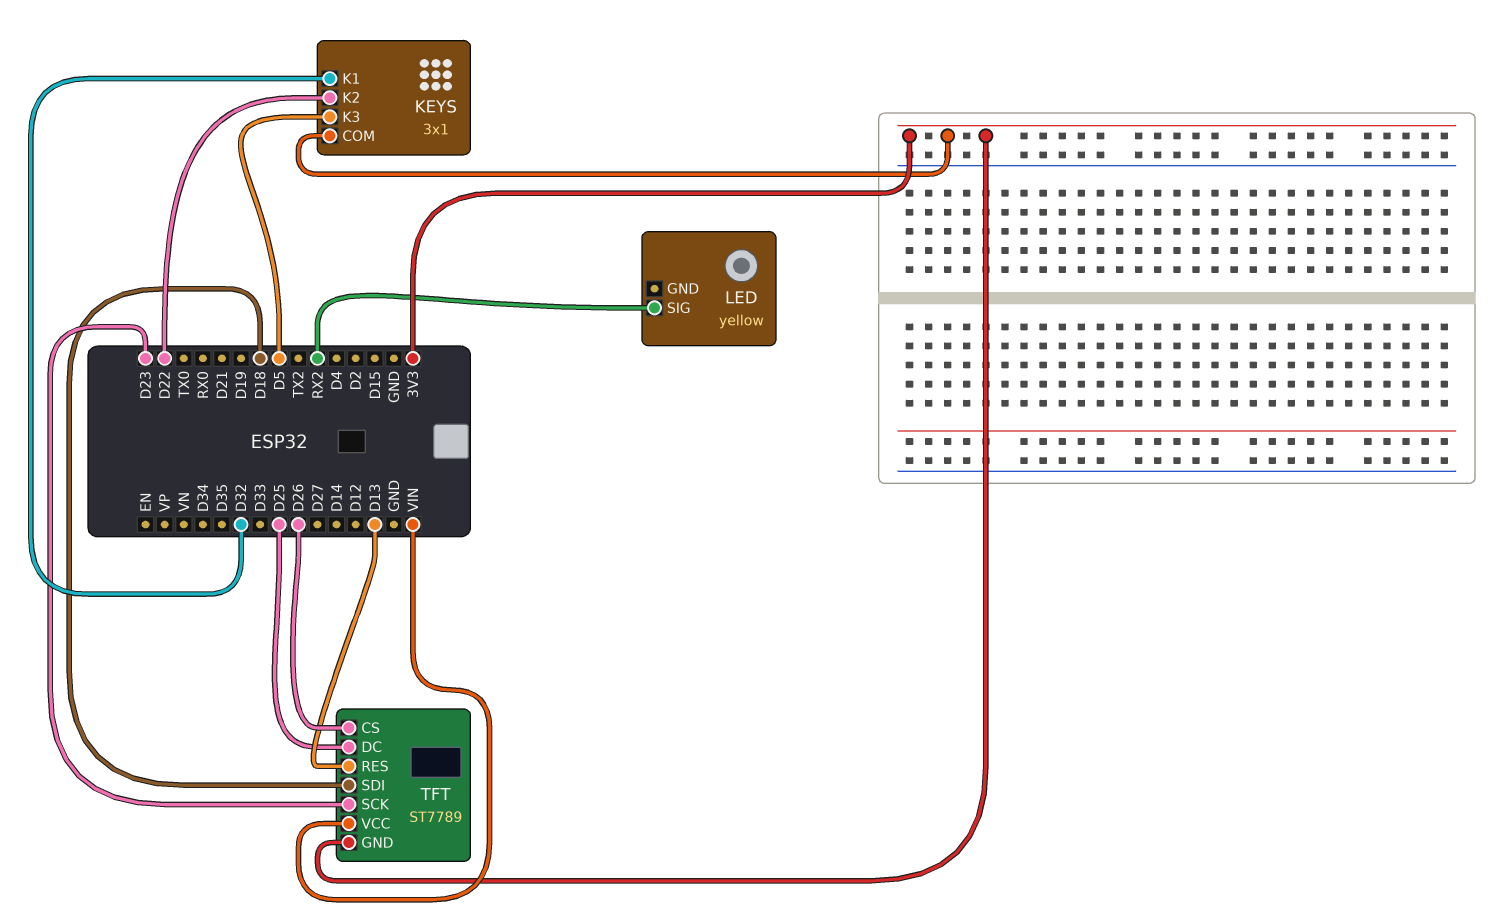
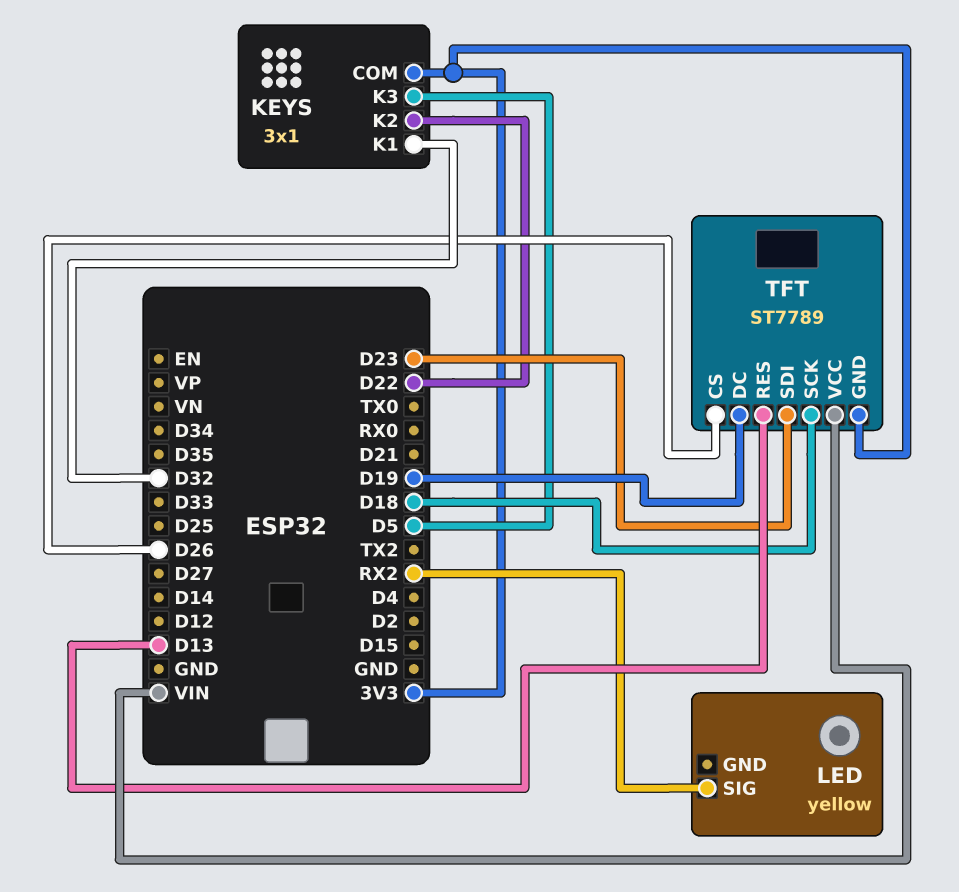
TFT pin DC: D25 -> D19
TFT pin SCK: D23 -> D18
TFT pin SDI: D18 -> D23

